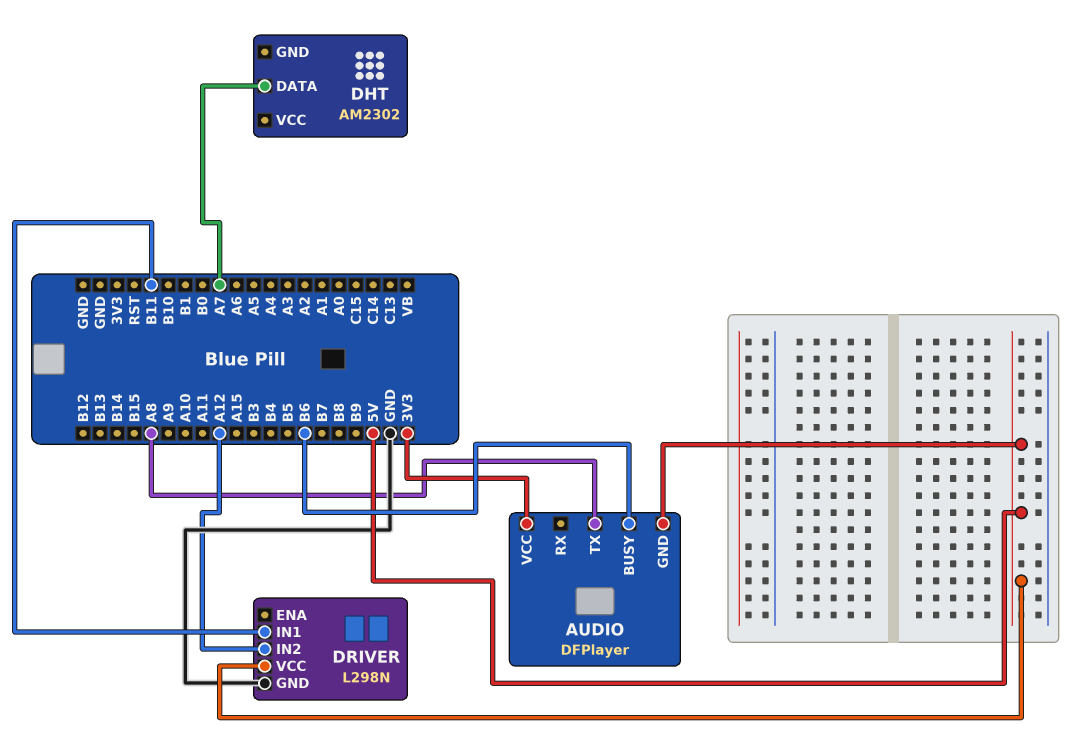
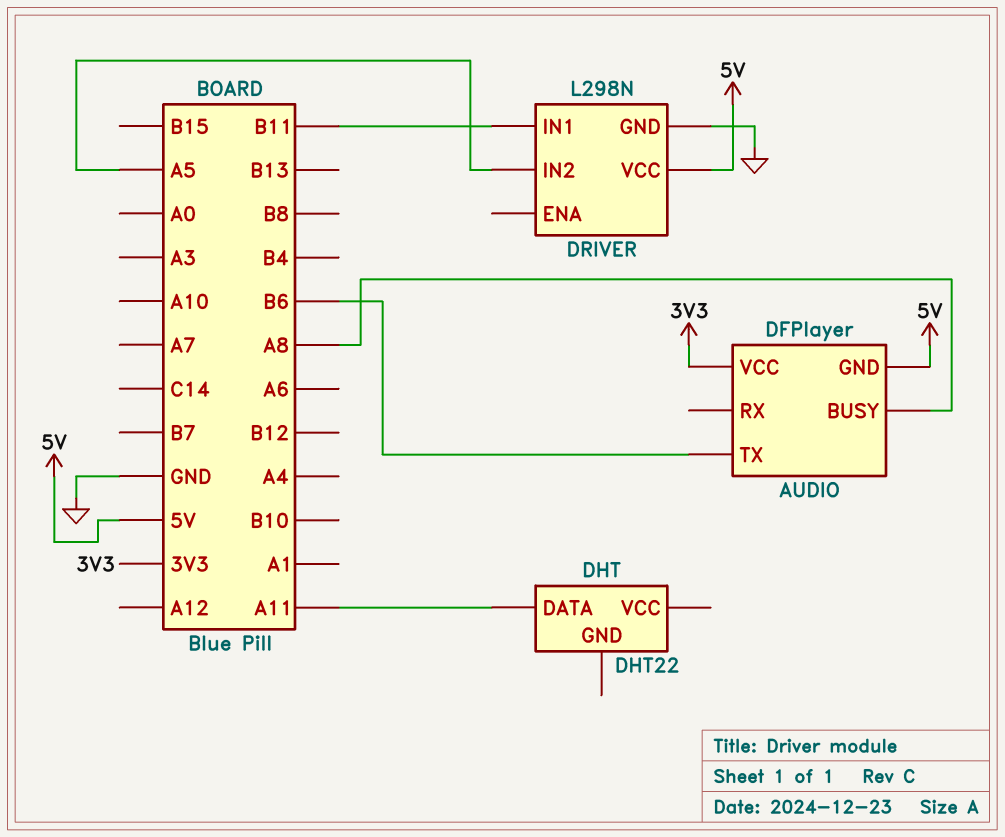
AUDIO pin BUSY: B6 -> A8
AUDIO pin TX: A8 -> B6
DHT: AM2302 -> DHT22
DHT pin DATA: A7 -> A11
DRIVER pin IN2: A12 -> A5

